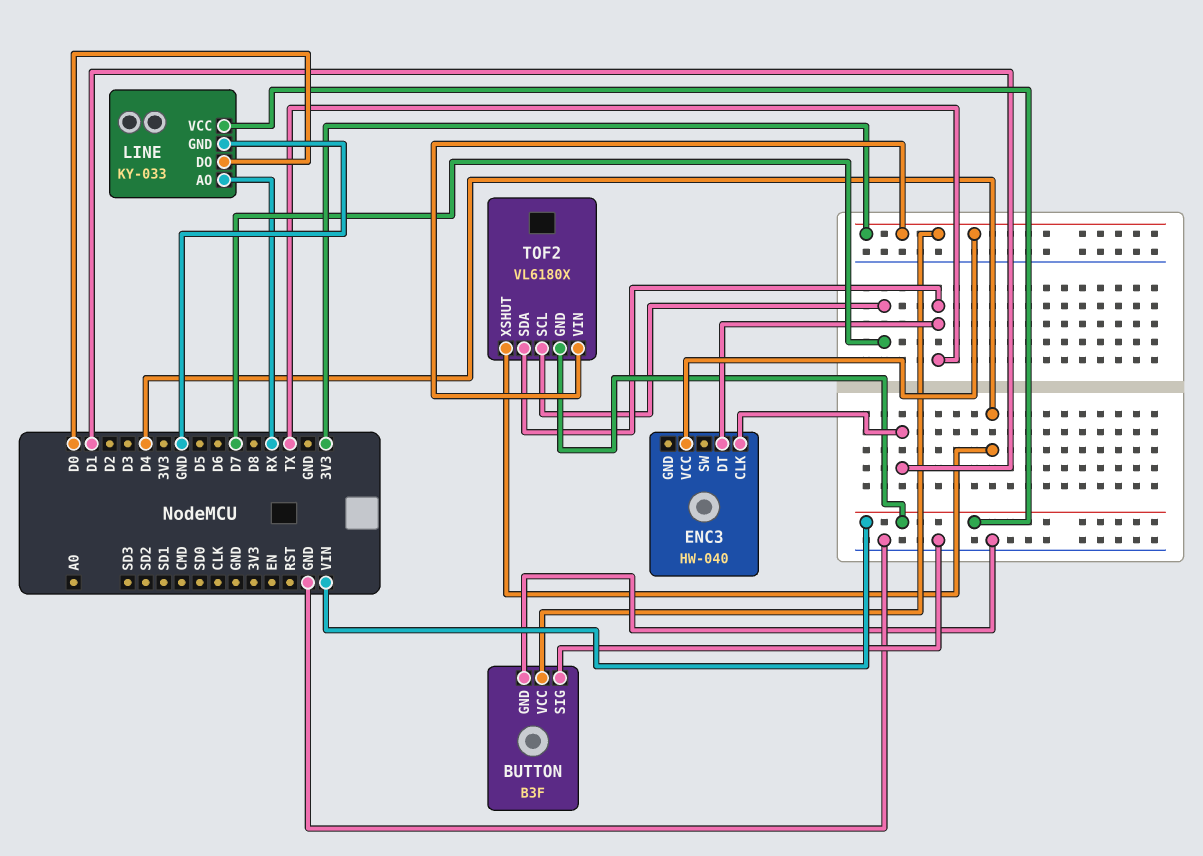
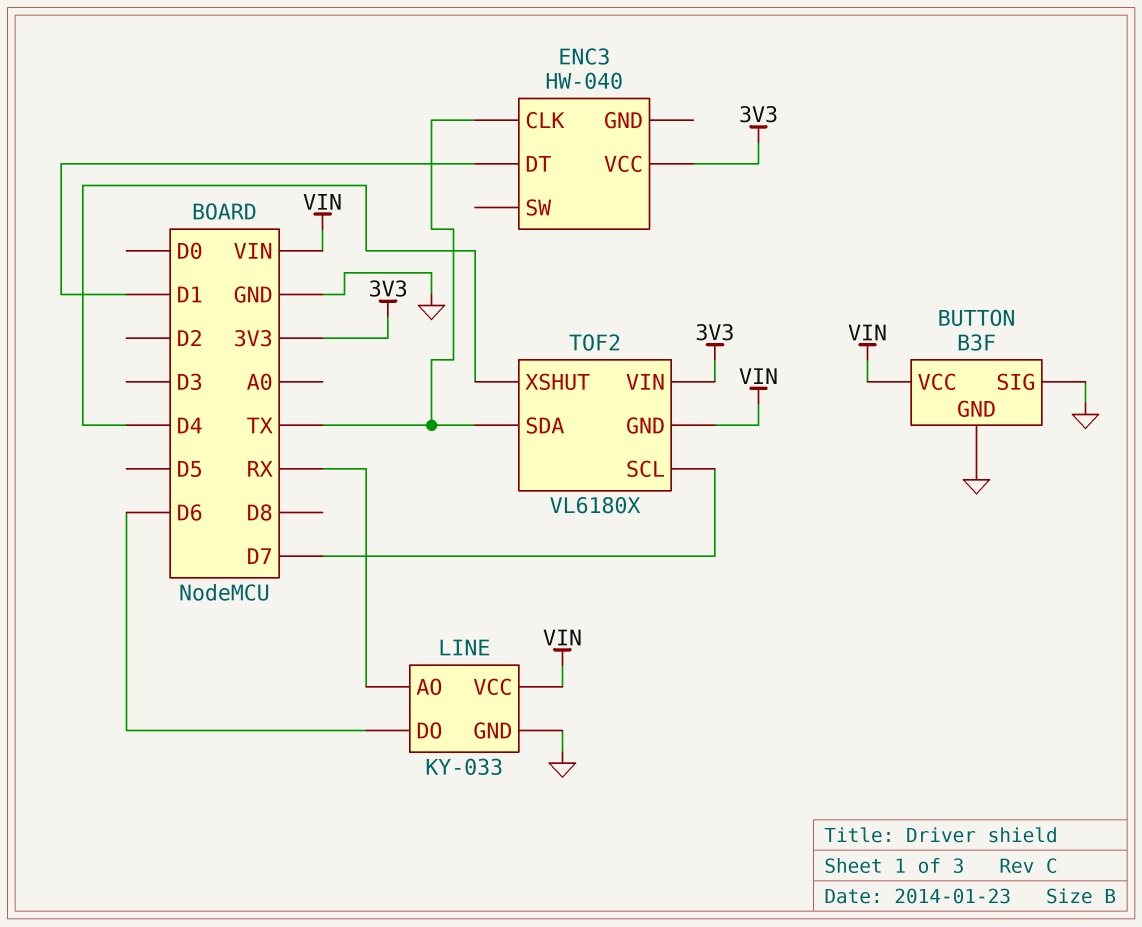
BUTTON pin VCC: 3V3 -> VIN
ENC3 pin CLK: D1 -> TX
ENC3 pin DT: TX -> D1
LINE pin DO: D0 -> D6

